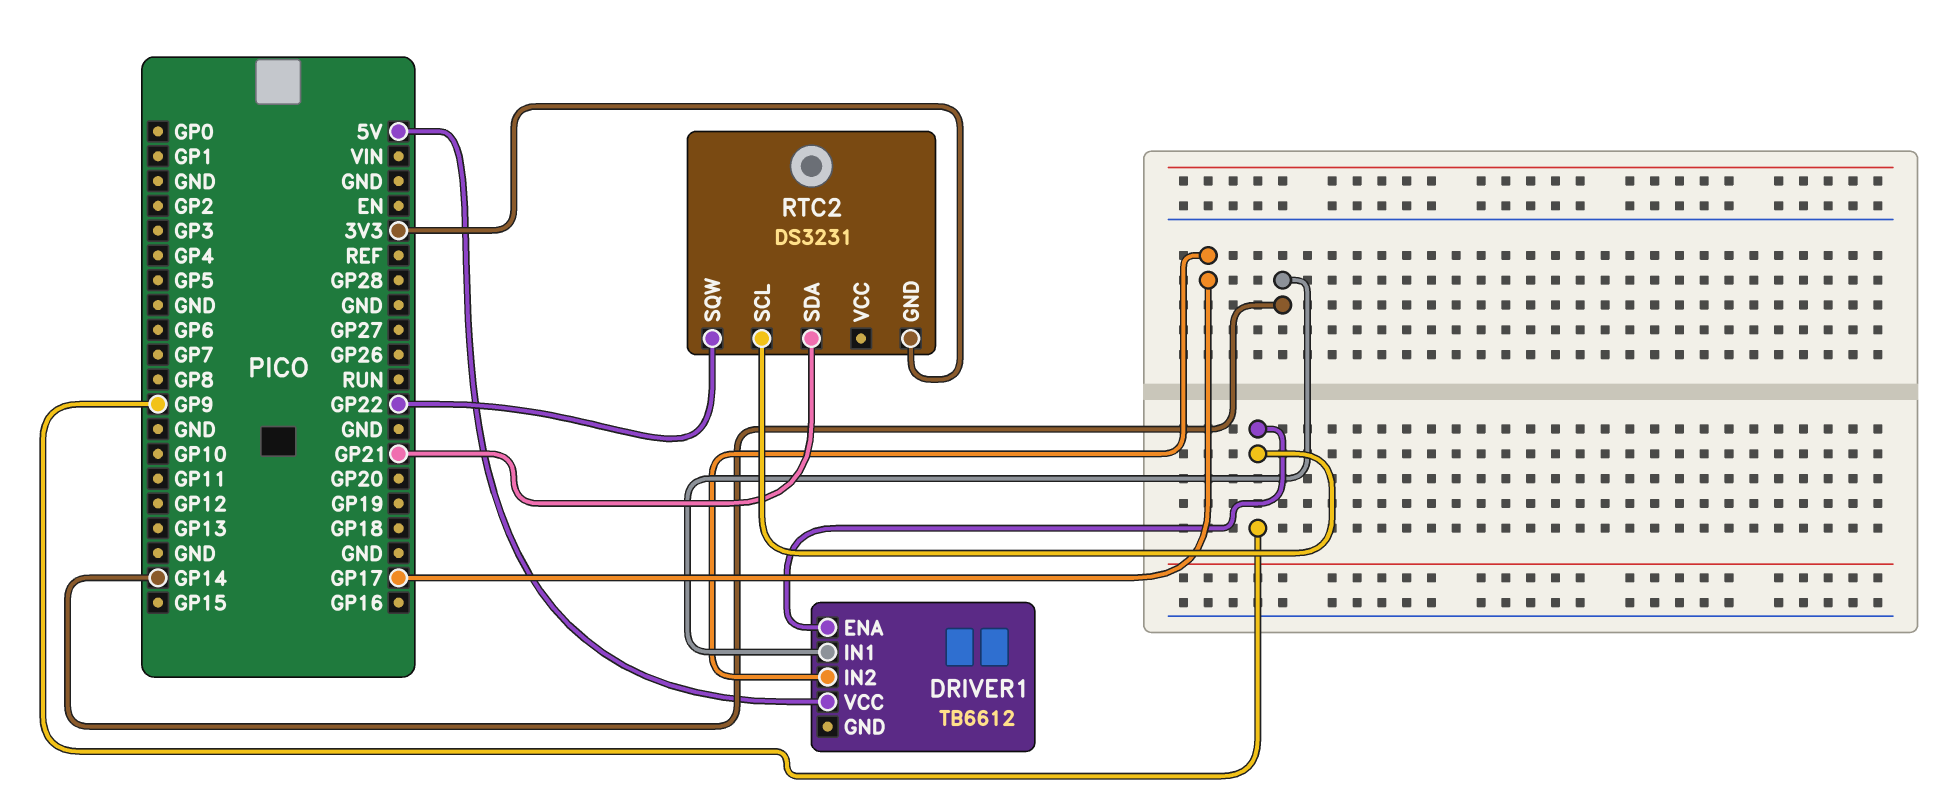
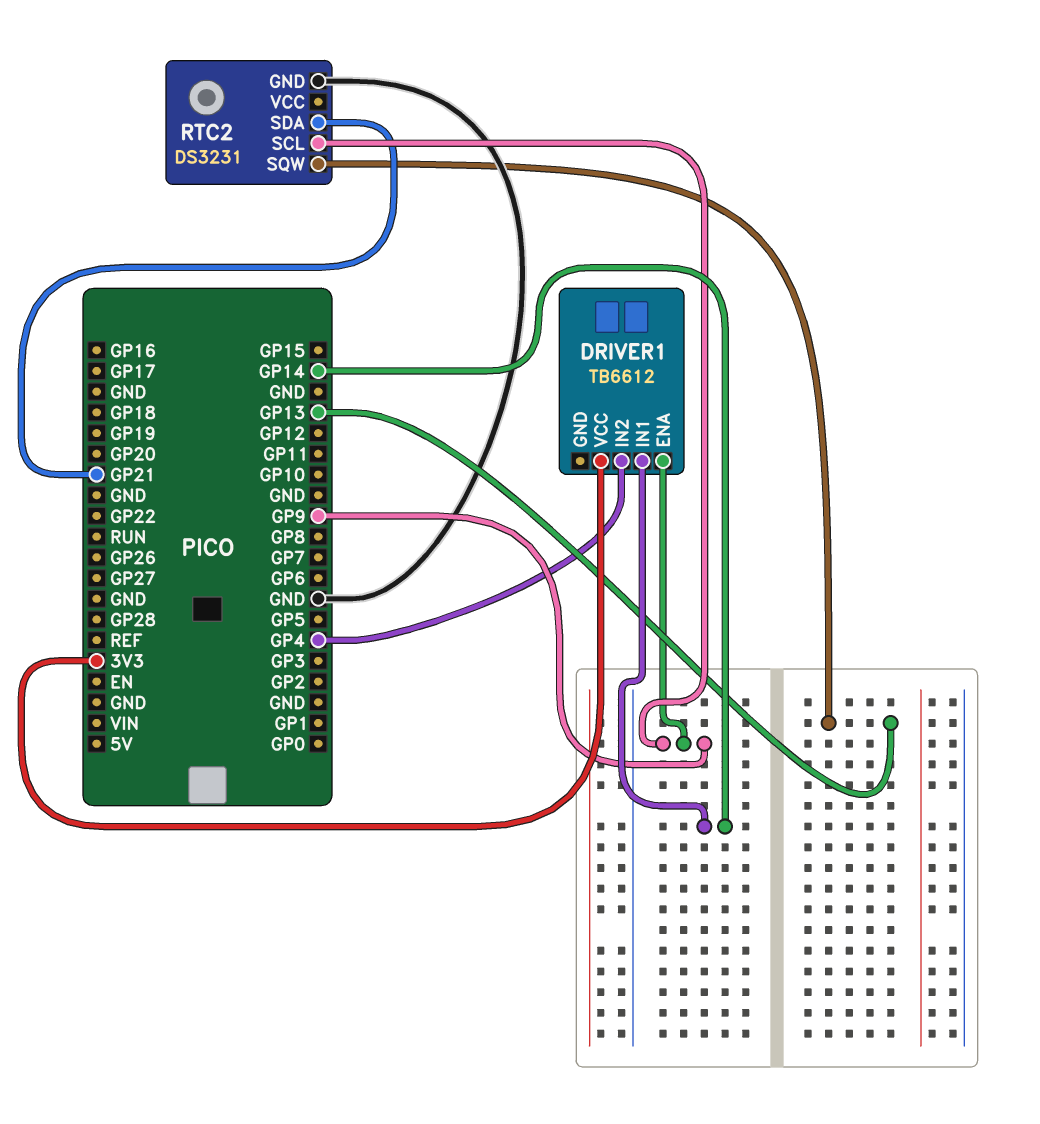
DRIVER1 pin IN2: GP17 -> GP4
DRIVER1 pin VCC: 5V -> 3V3
RTC2 pin GND: 3V3 -> GND
RTC2 pin SQW: GP22 -> GP13

